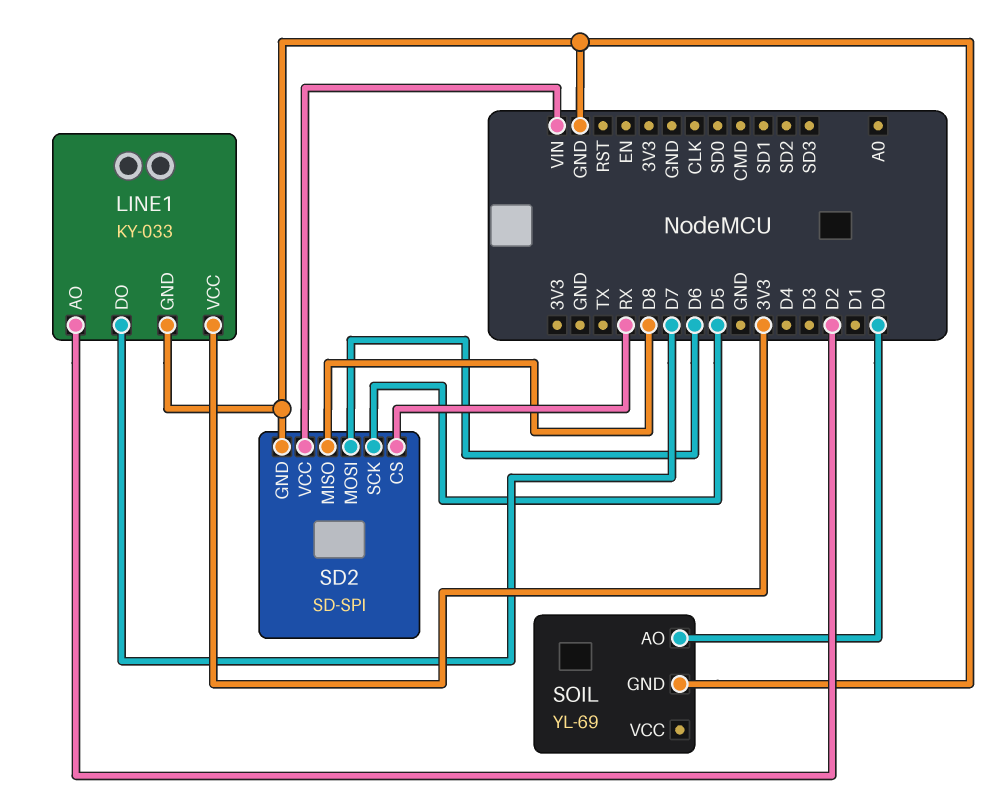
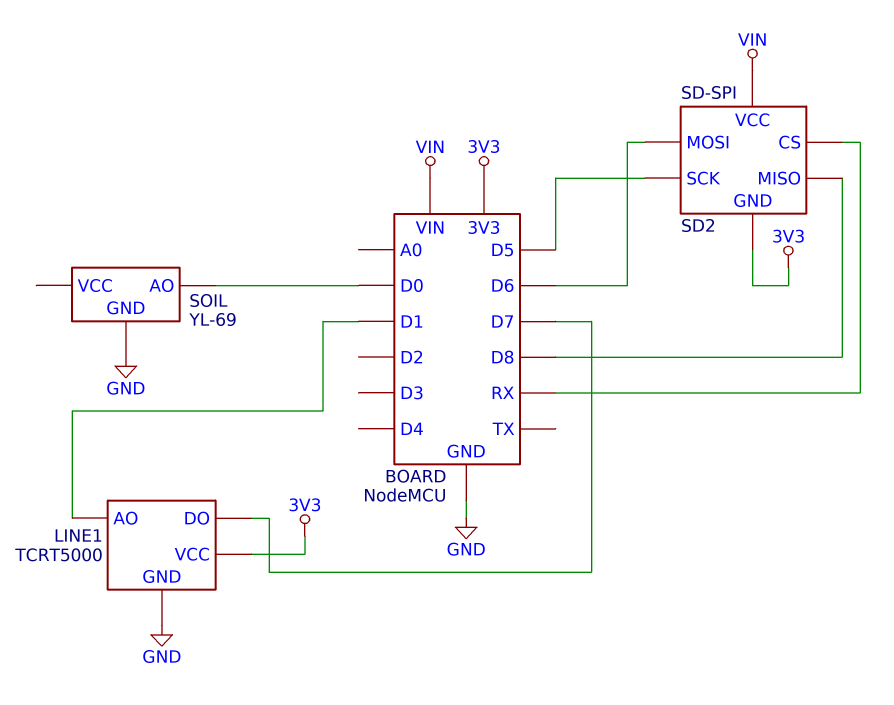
LINE1: KY-033 -> TCRT5000
LINE1 pin AO: D2 -> D1
SD2 pin GND: GND -> 3V3

